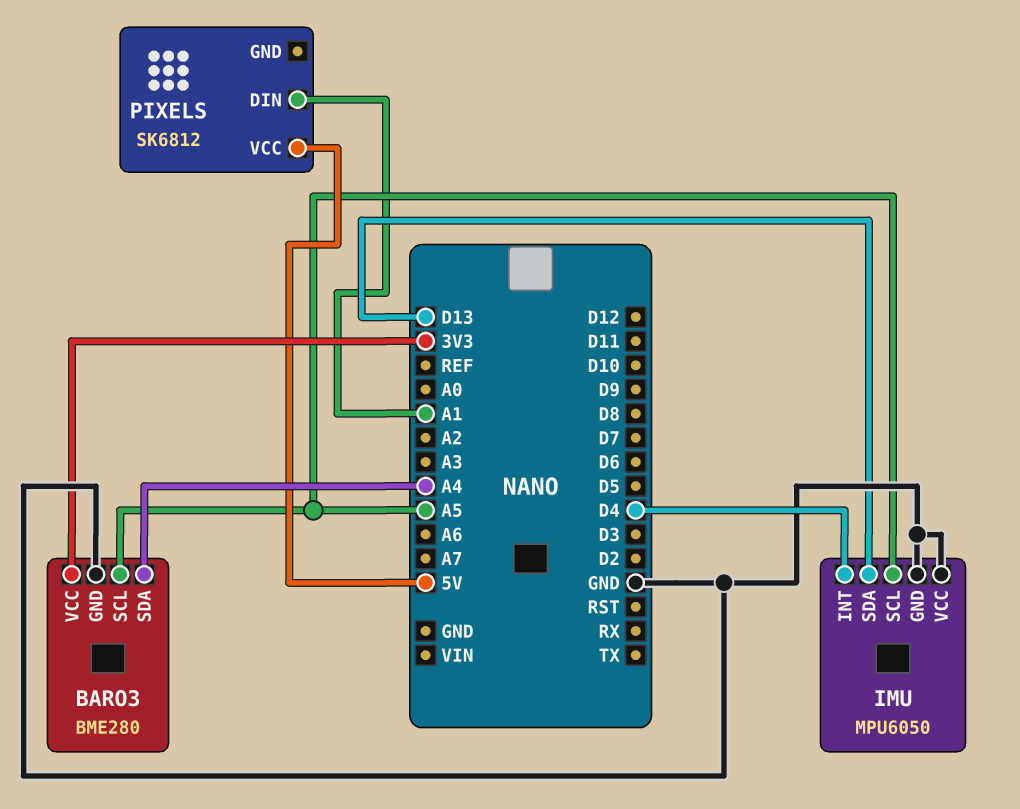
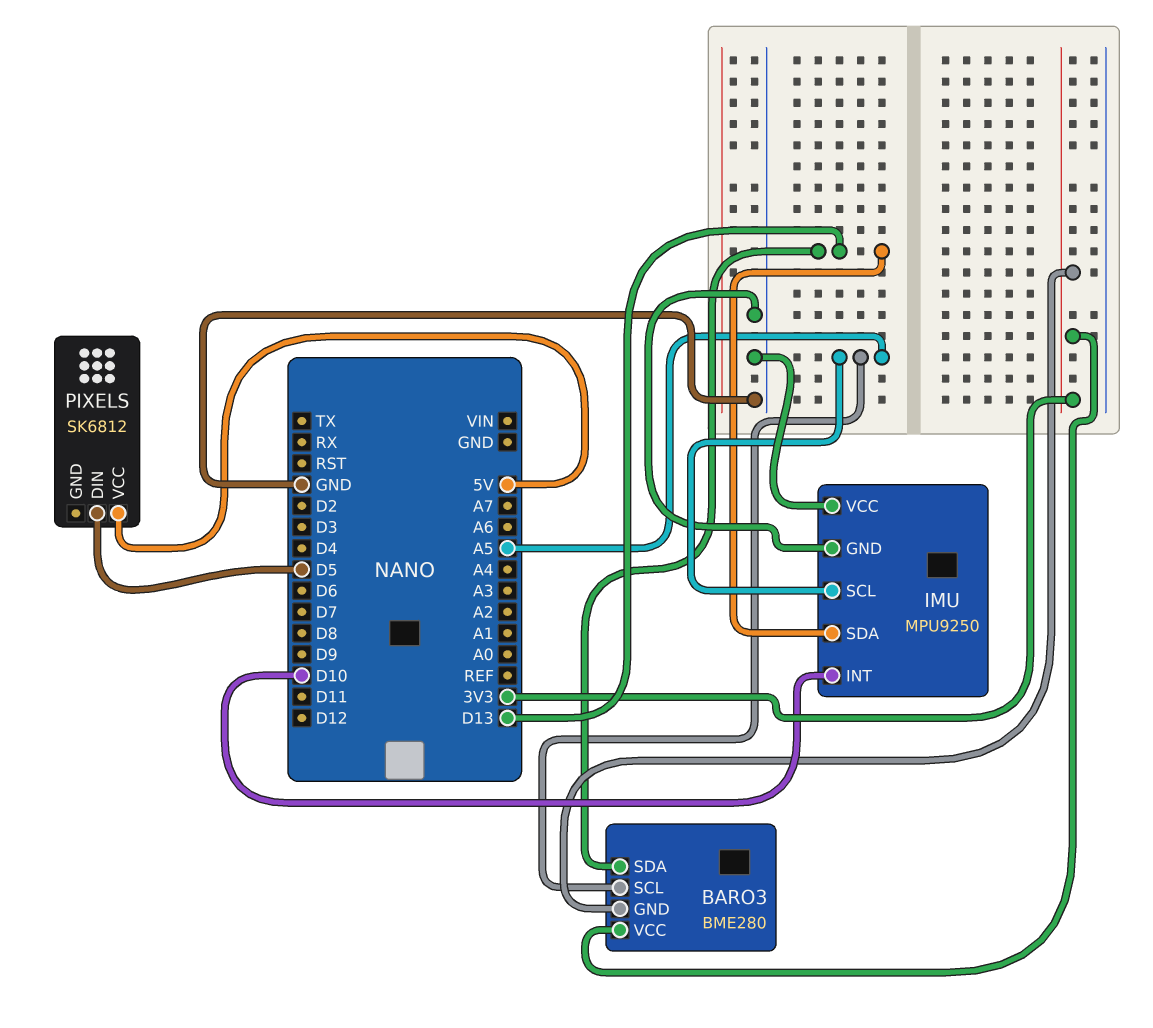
BARO3 pin GND: GND -> 3V3
BARO3 pin SDA: A4 -> D13
IMU: MPU6050 -> MPU9250
IMU pin INT: D4 -> D10
PIXELS pin DIN: A1 -> D5

